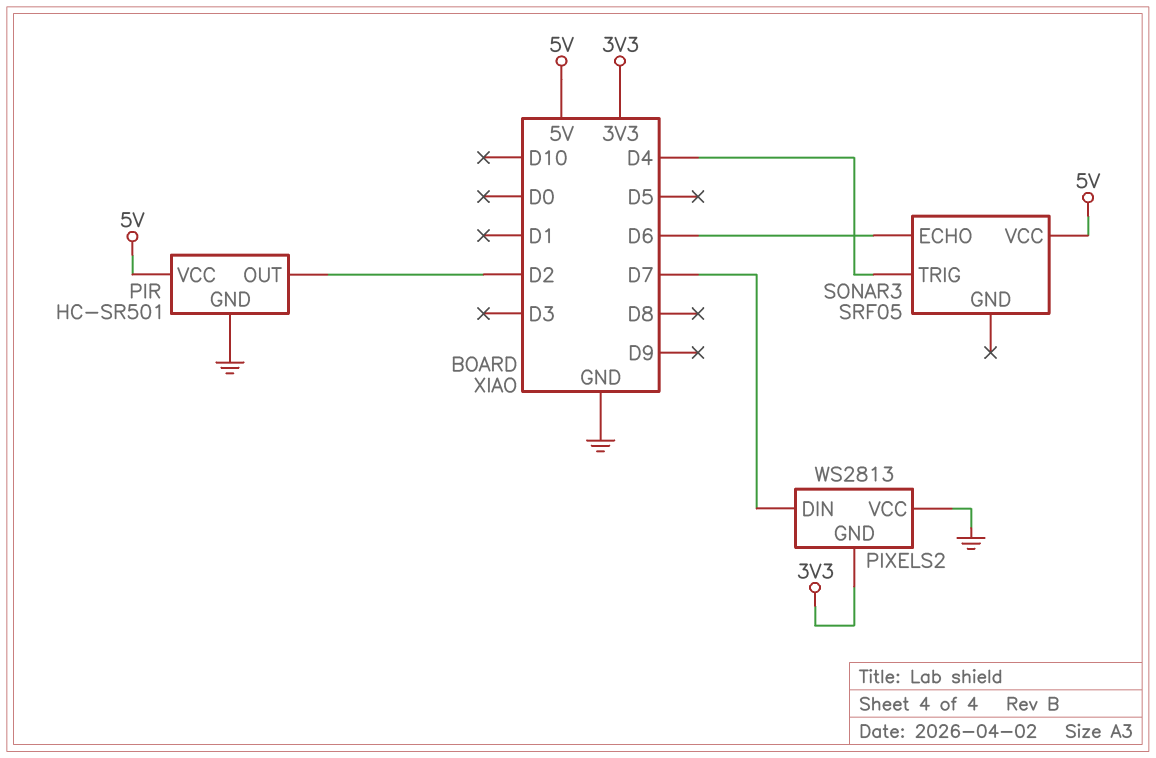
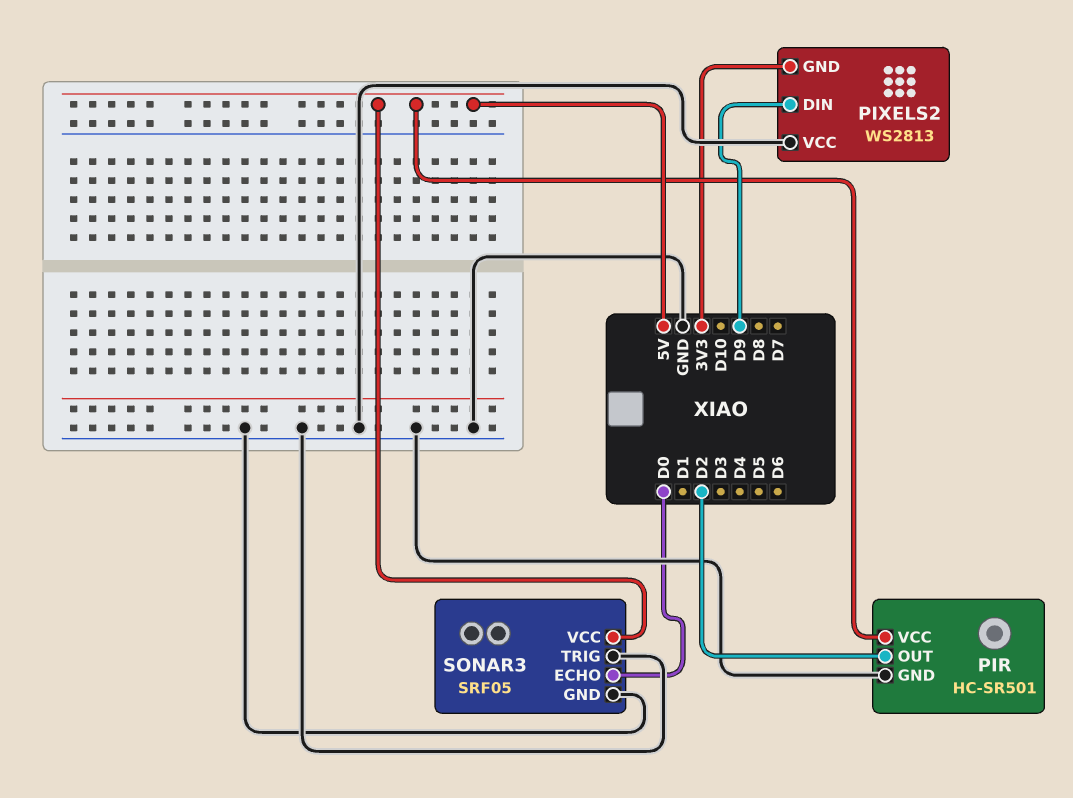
PIXELS2 pin DIN: D7 -> D9
SONAR3 pin ECHO: D6 -> D0
SONAR3 pin GND: none -> GND
SONAR3 pin TRIG: D4 -> GND

